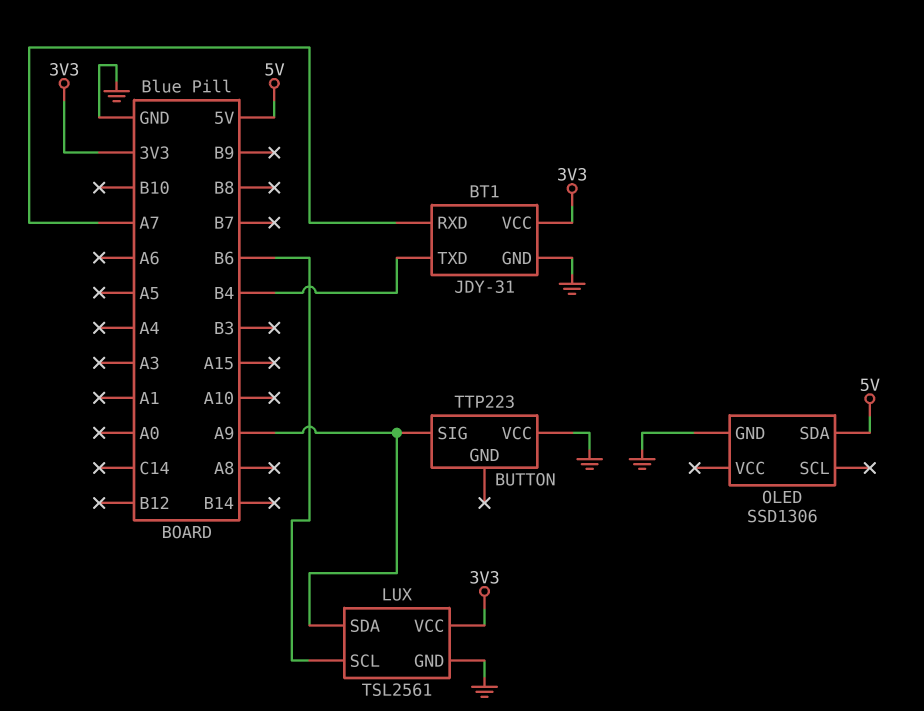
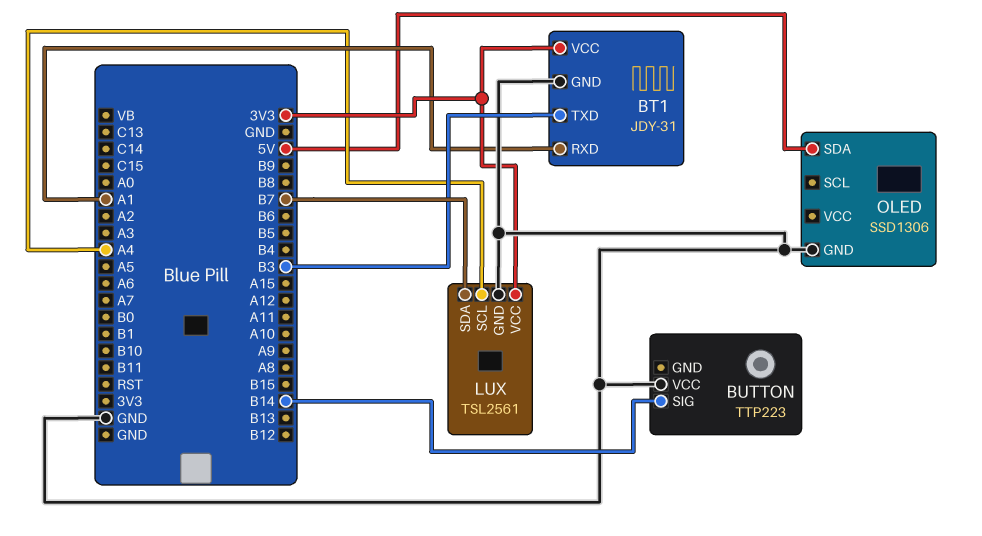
BT1 pin RXD: A7 -> A1
BT1 pin TXD: B4 -> B3
BUTTON pin SIG: A9 -> B14
LUX pin SCL: B6 -> A4
LUX pin SDA: A9 -> B7

